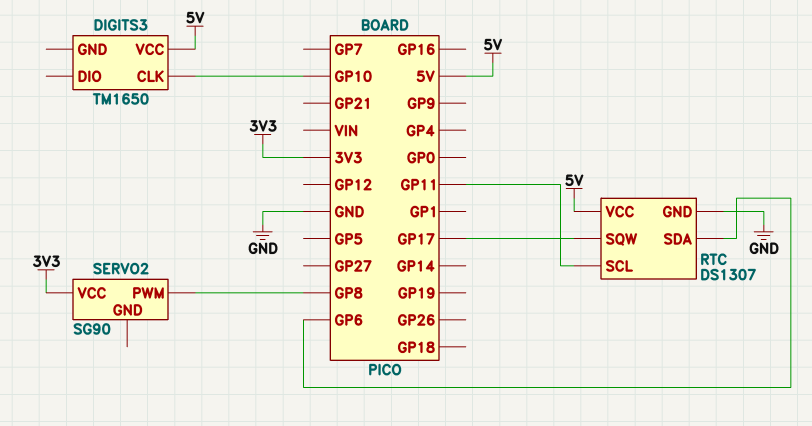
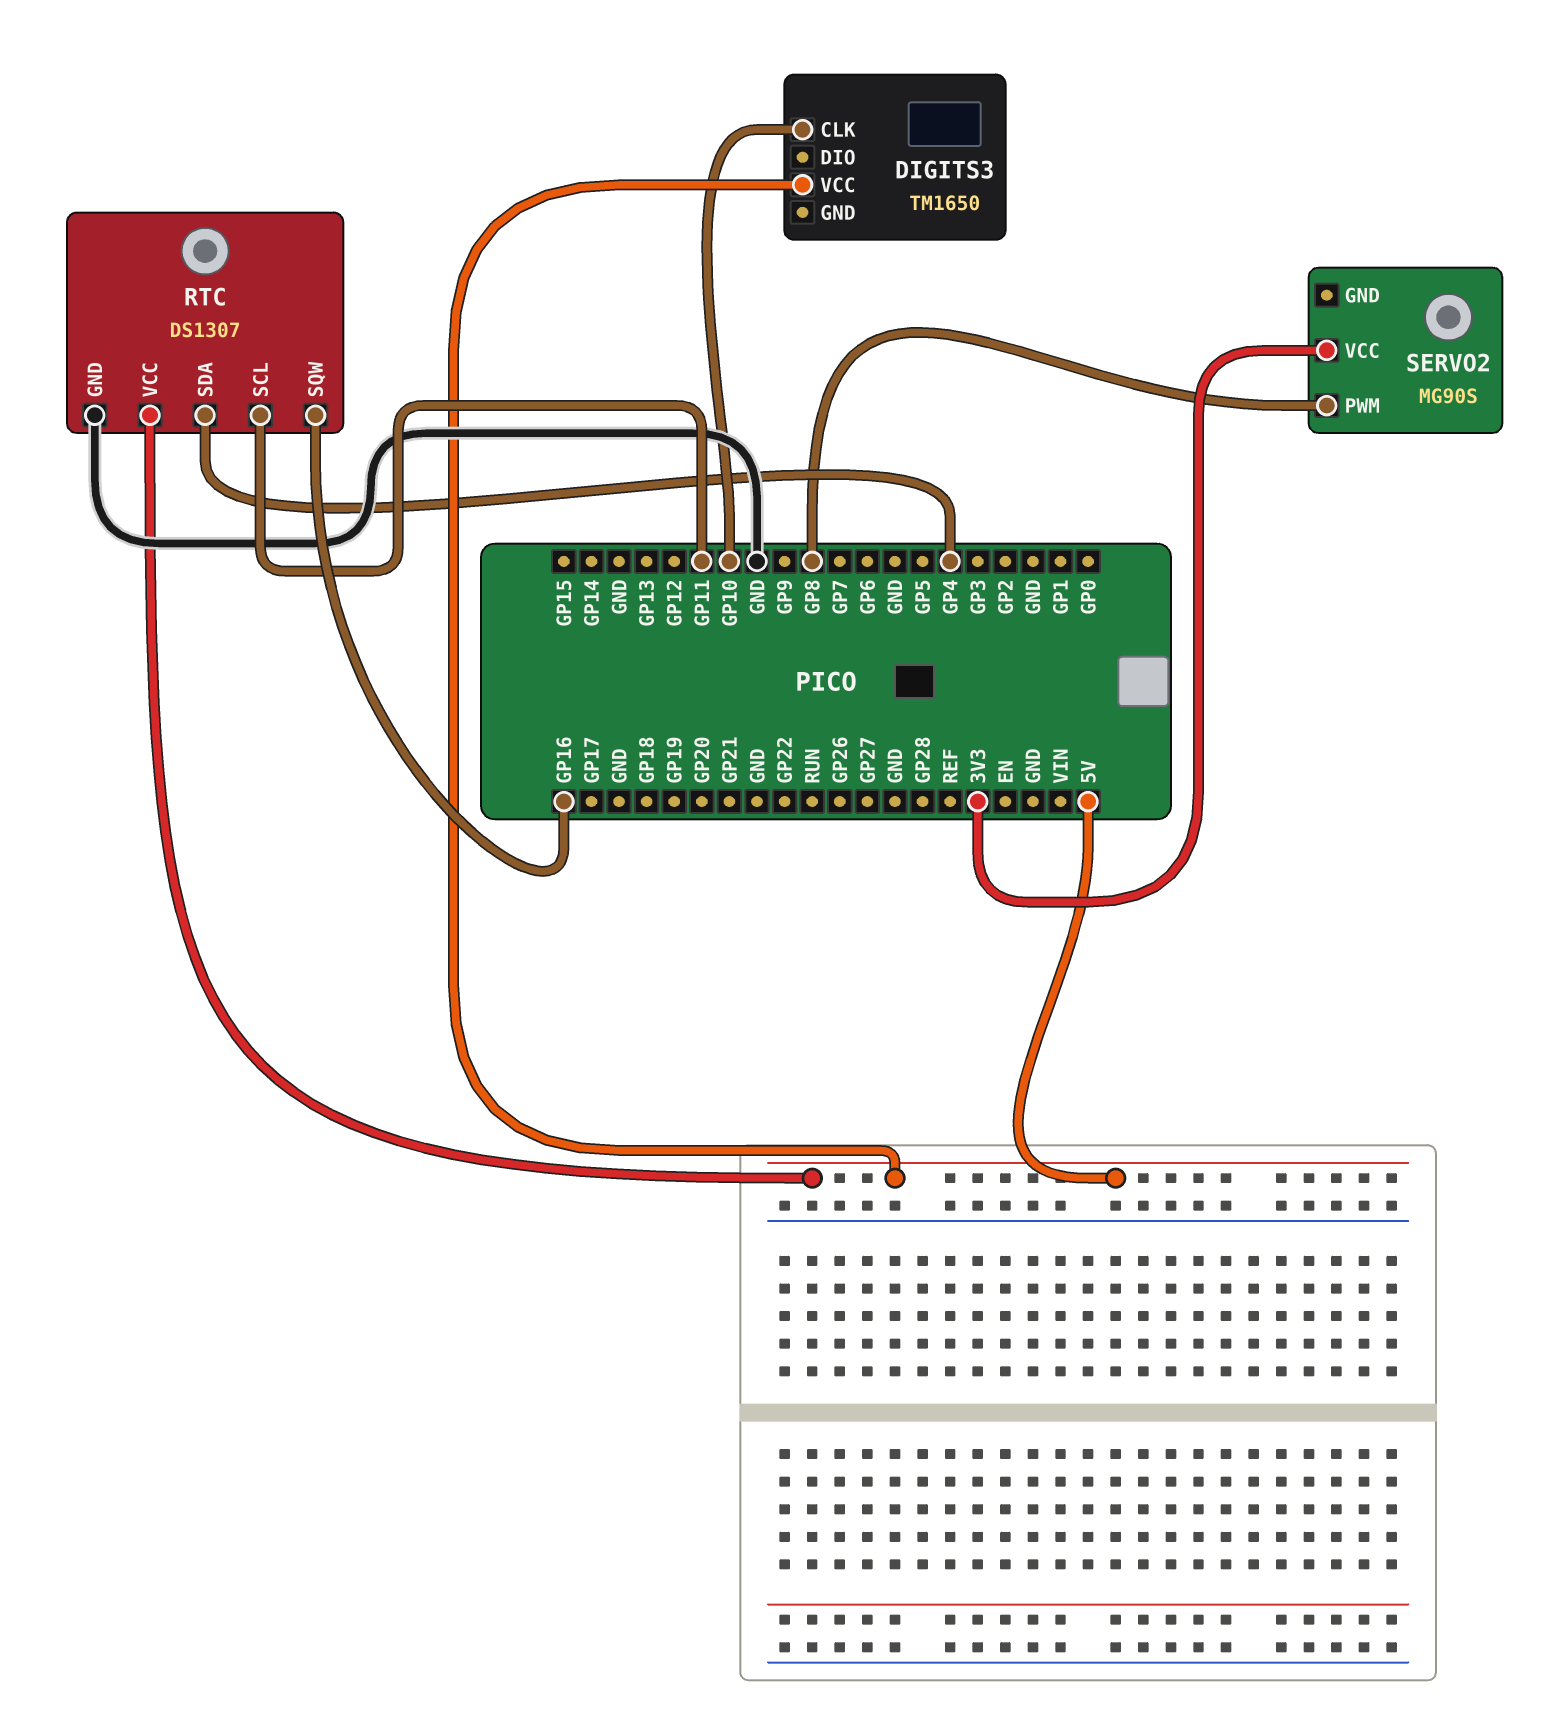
RTC pin SDA: GP6 -> GP4
RTC pin SQW: GP17 -> GP16
SERVO2: SG90 -> MG90S

